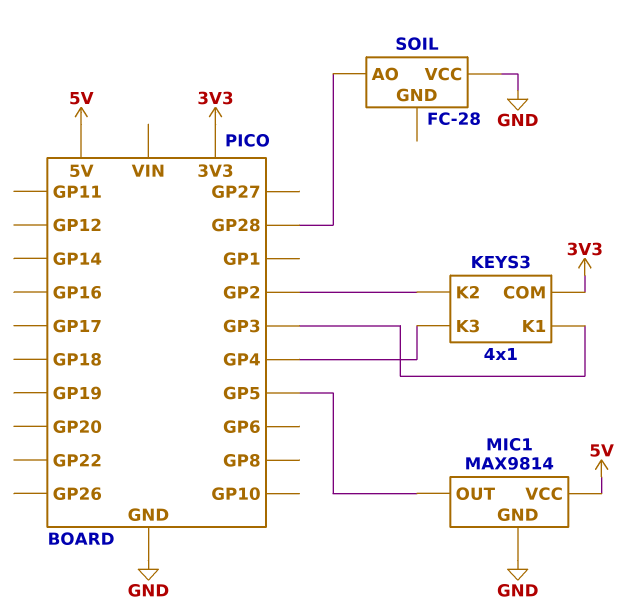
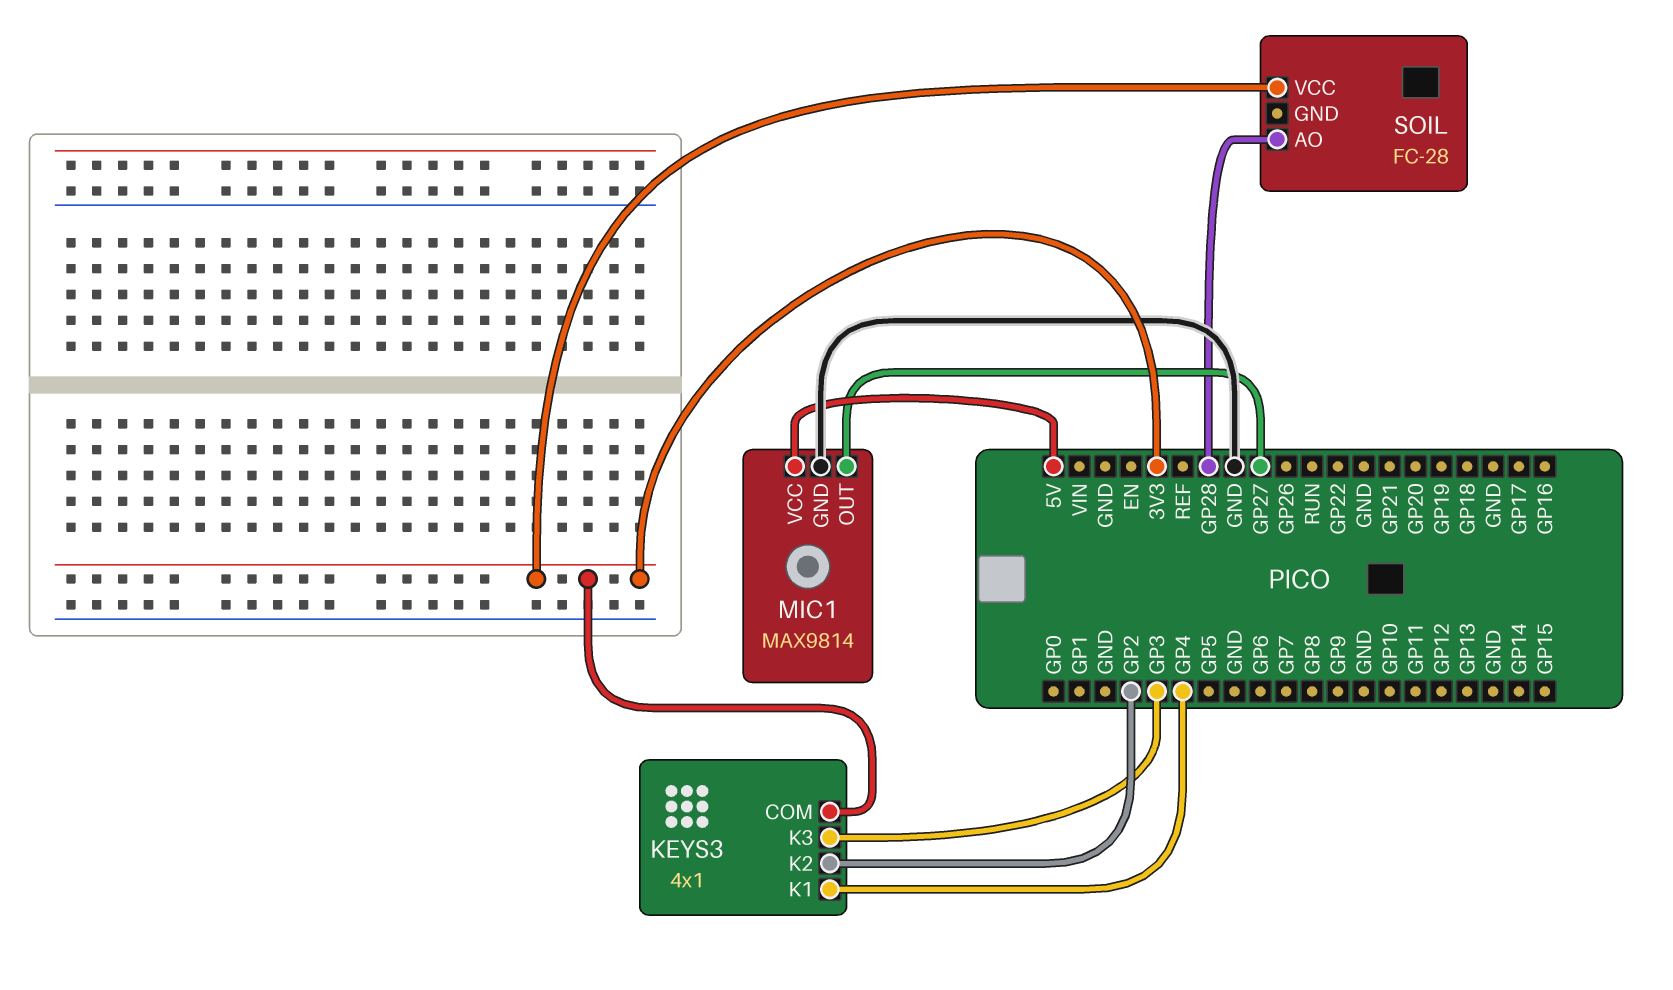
KEYS3 pin K1: GP3 -> GP4
KEYS3 pin K3: GP4 -> GP3
MIC1 pin OUT: GP5 -> GP27
SOIL pin VCC: GND -> 3V3

